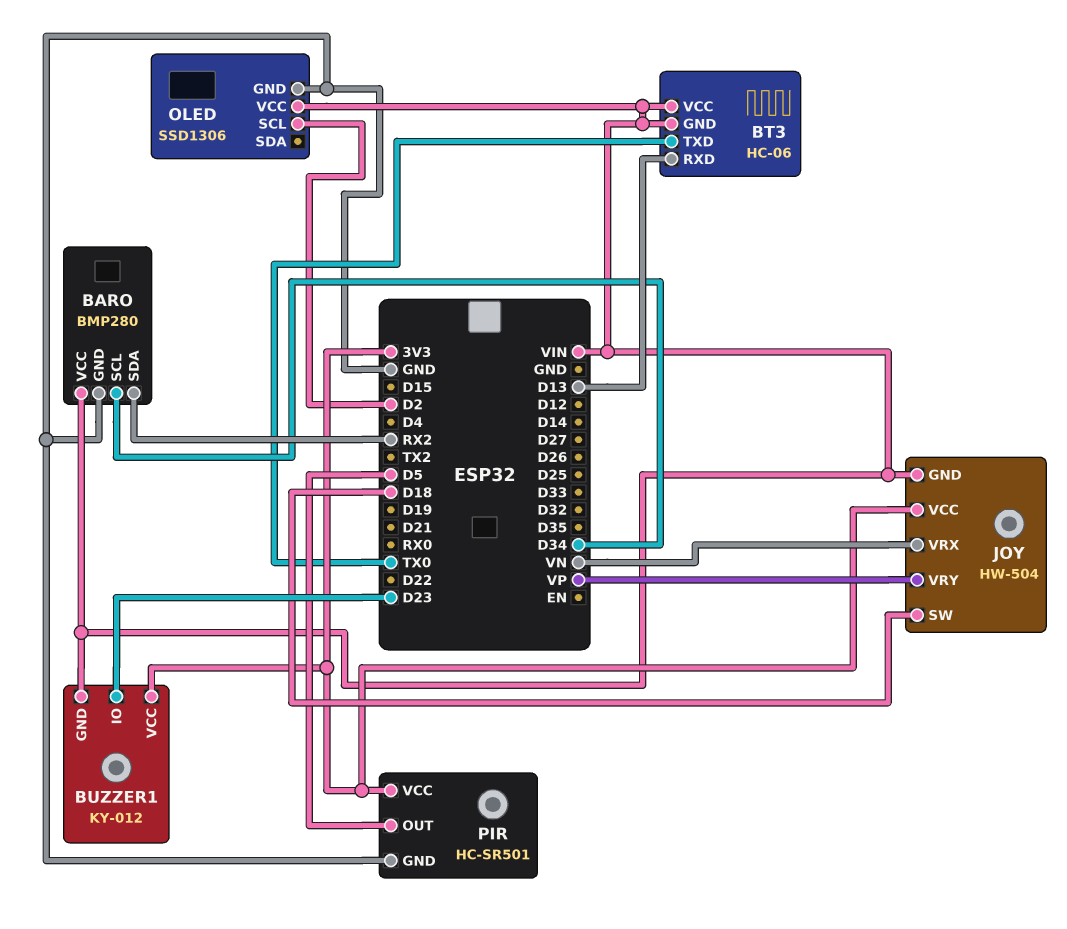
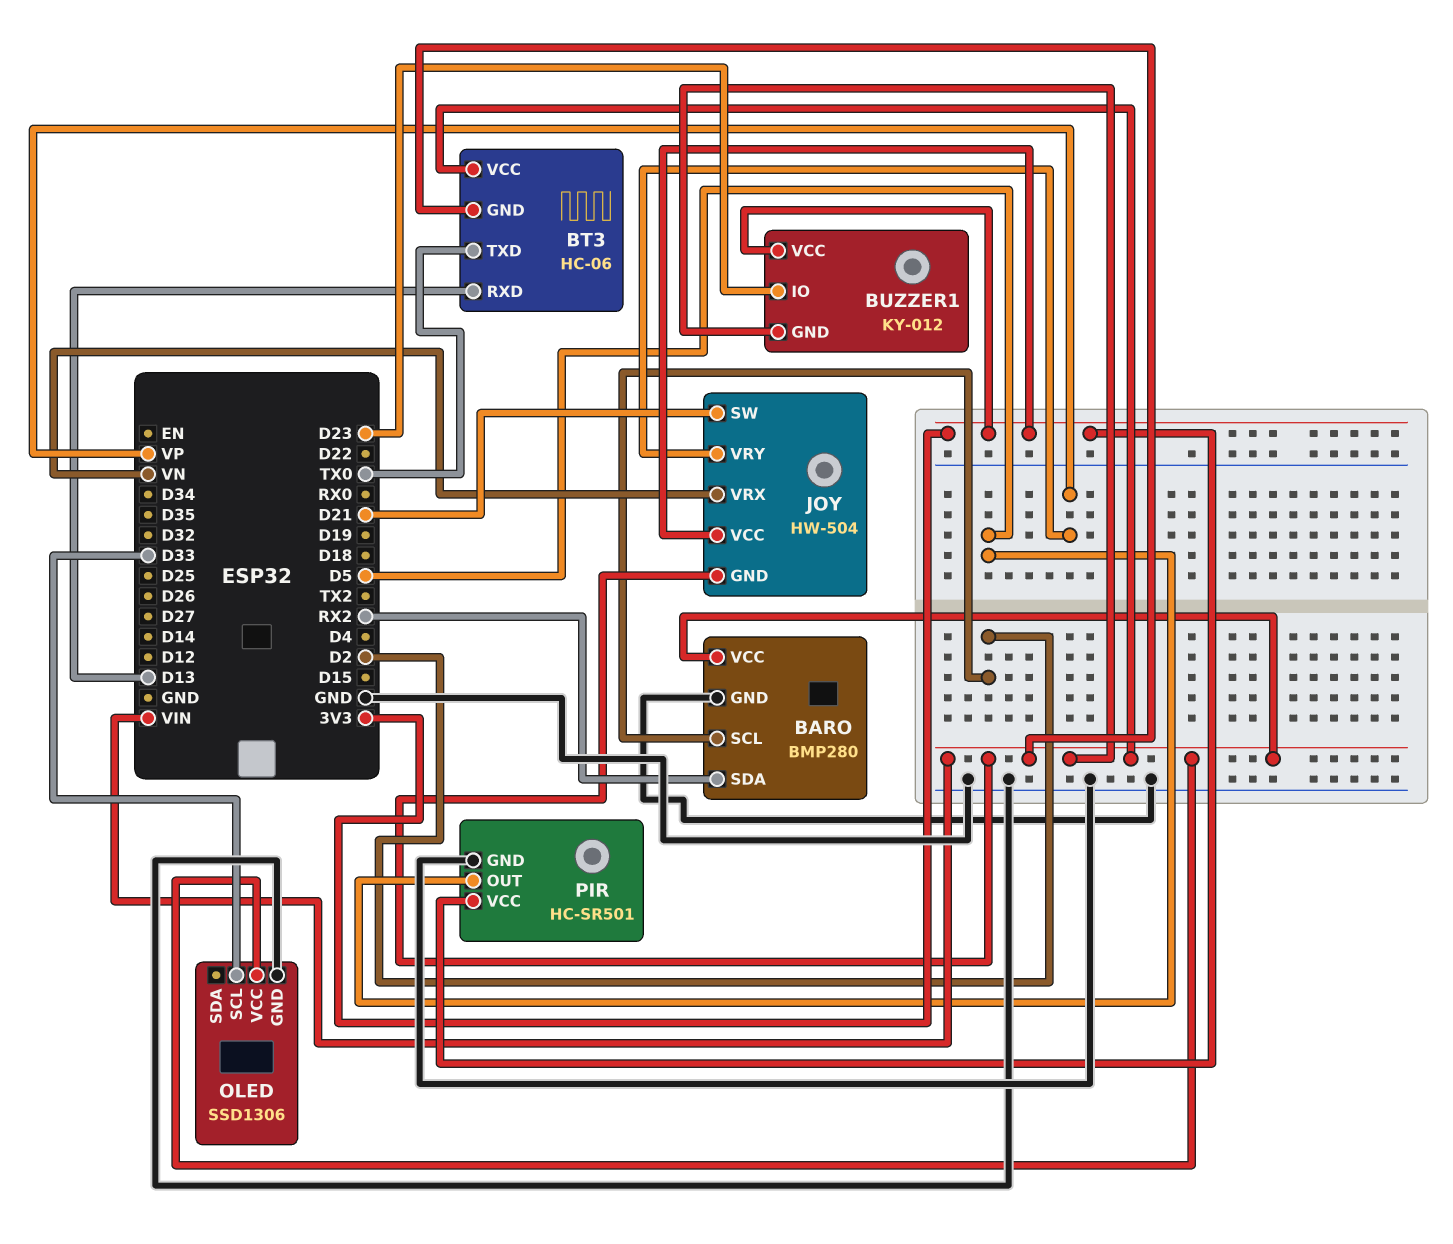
BARO pin SCL: D34 -> D2
JOY pin SW: D18 -> D21
OLED pin SCL: D2 -> D33

